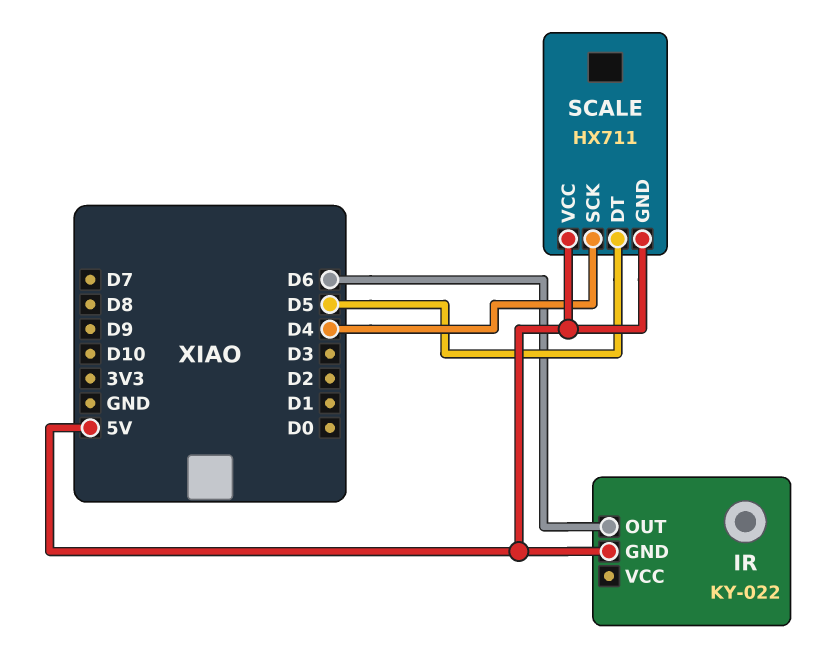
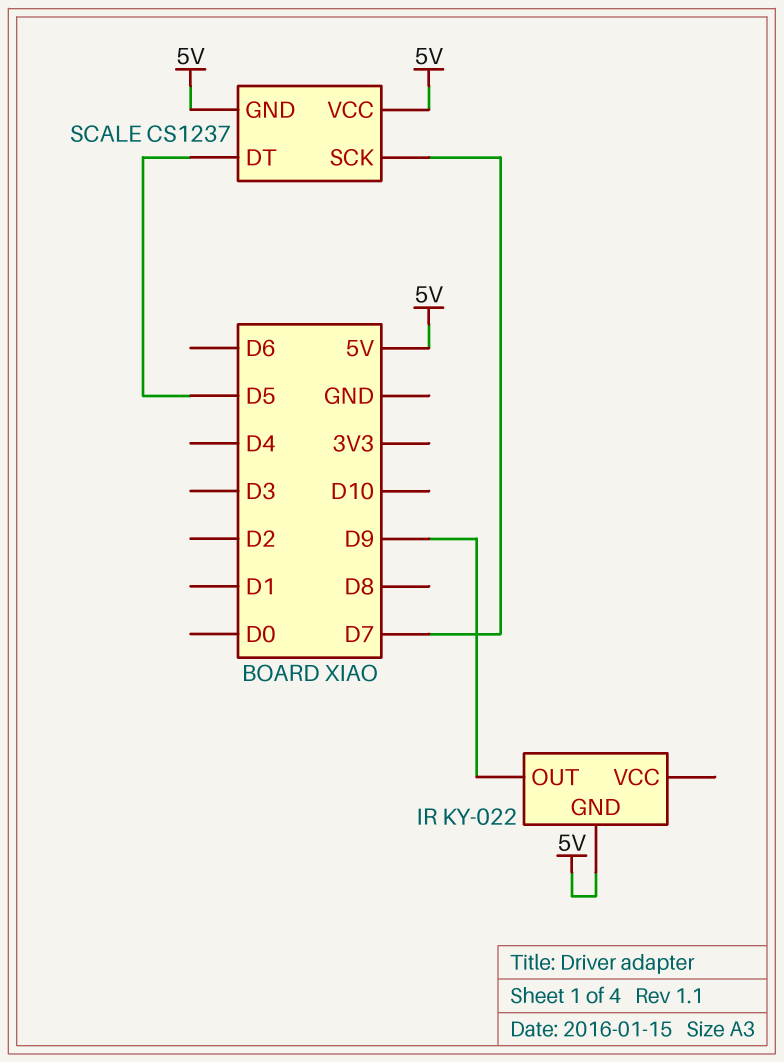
IR pin OUT: D6 -> D9
SCALE: HX711 -> CS1237
SCALE pin SCK: D4 -> D7

